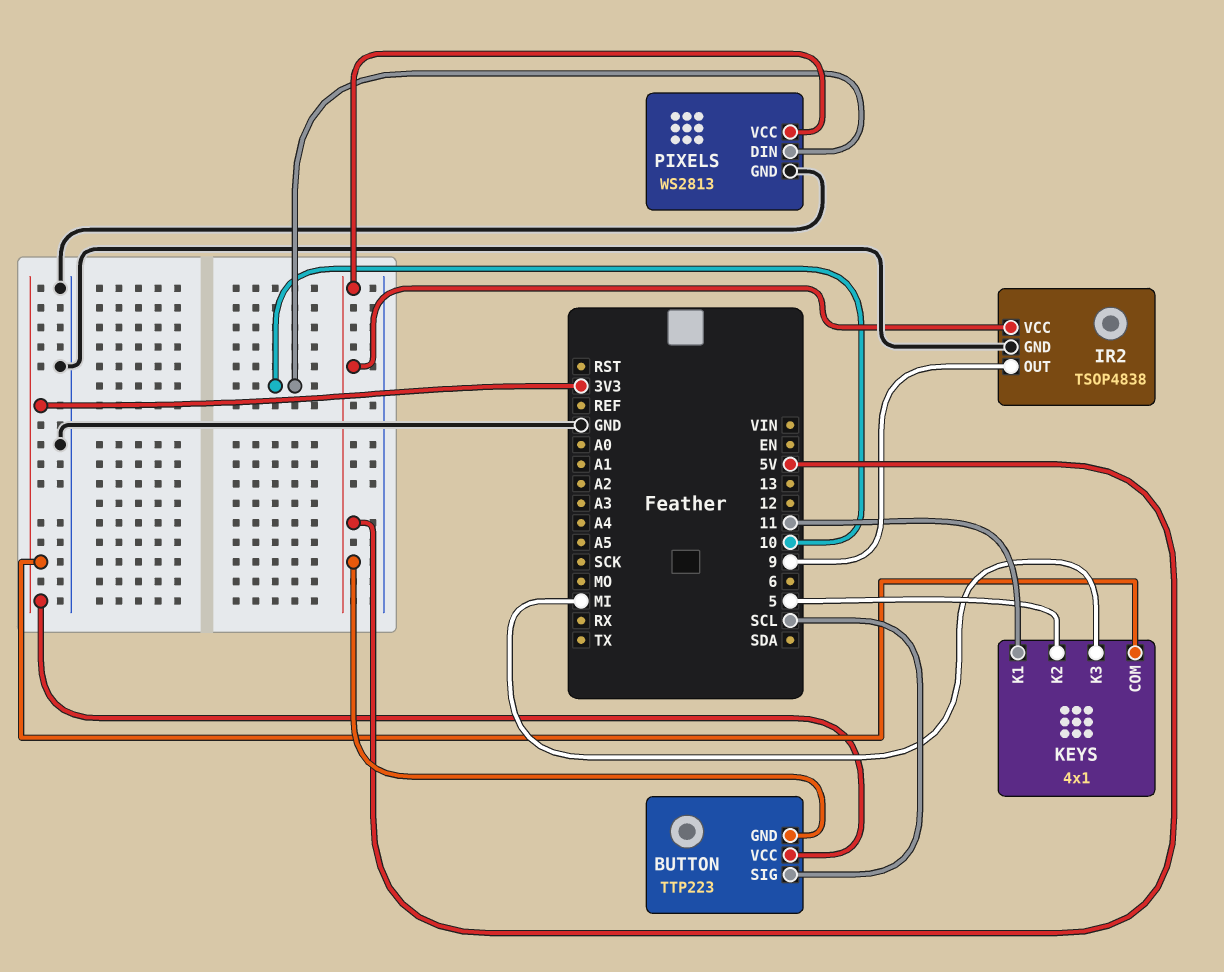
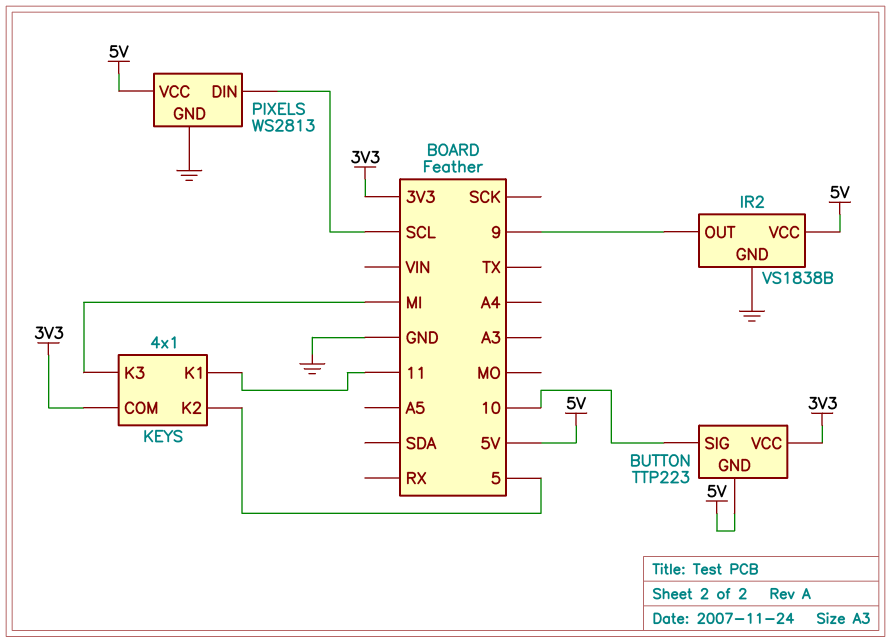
BUTTON pin SIG: SCL -> 10
IR2: TSOP4838 -> VS1838B
PIXELS pin DIN: 10 -> SCL

